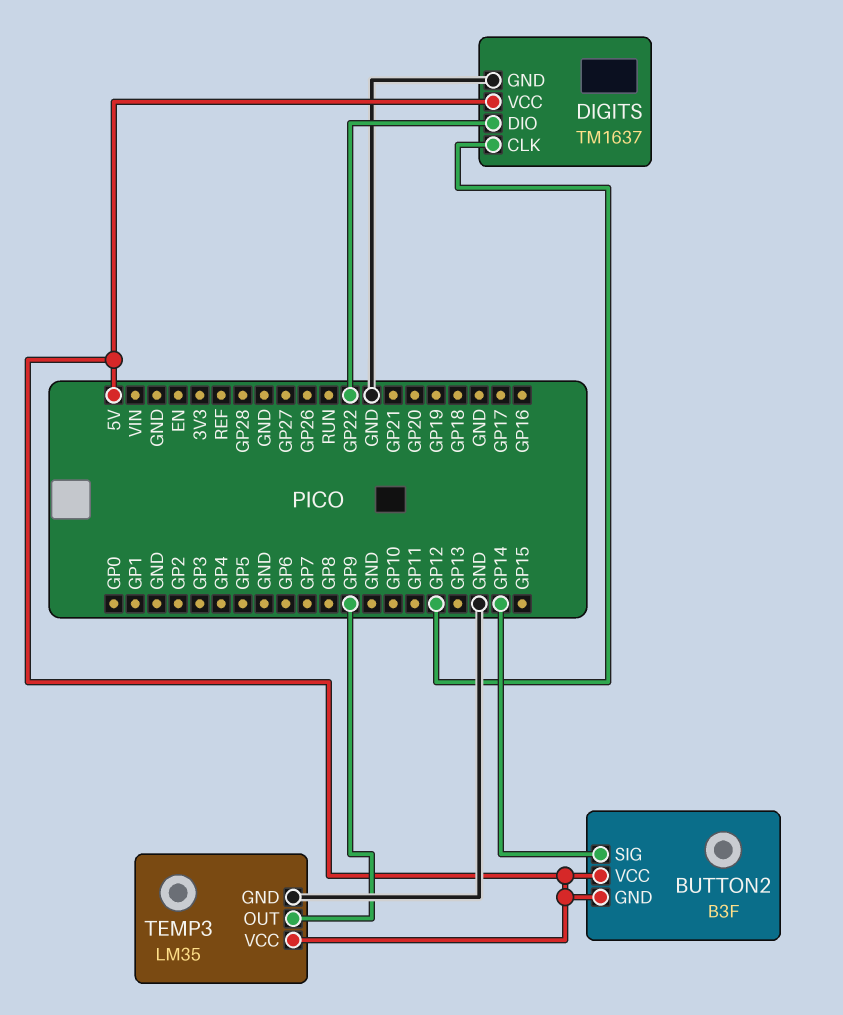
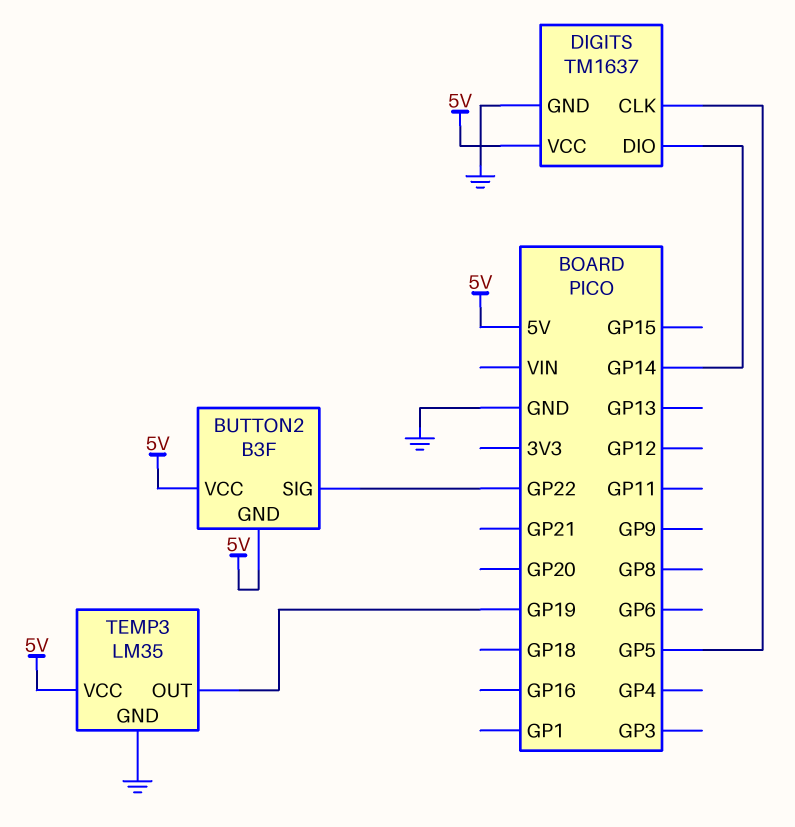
BUTTON2 pin SIG: GP14 -> GP22
DIGITS pin CLK: GP12 -> GP5
DIGITS pin DIO: GP22 -> GP14
TEMP3 pin OUT: GP9 -> GP19

